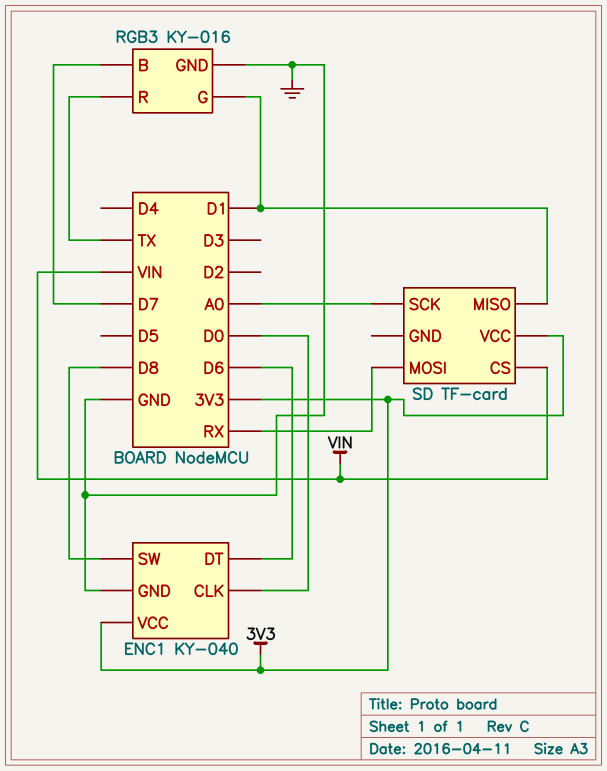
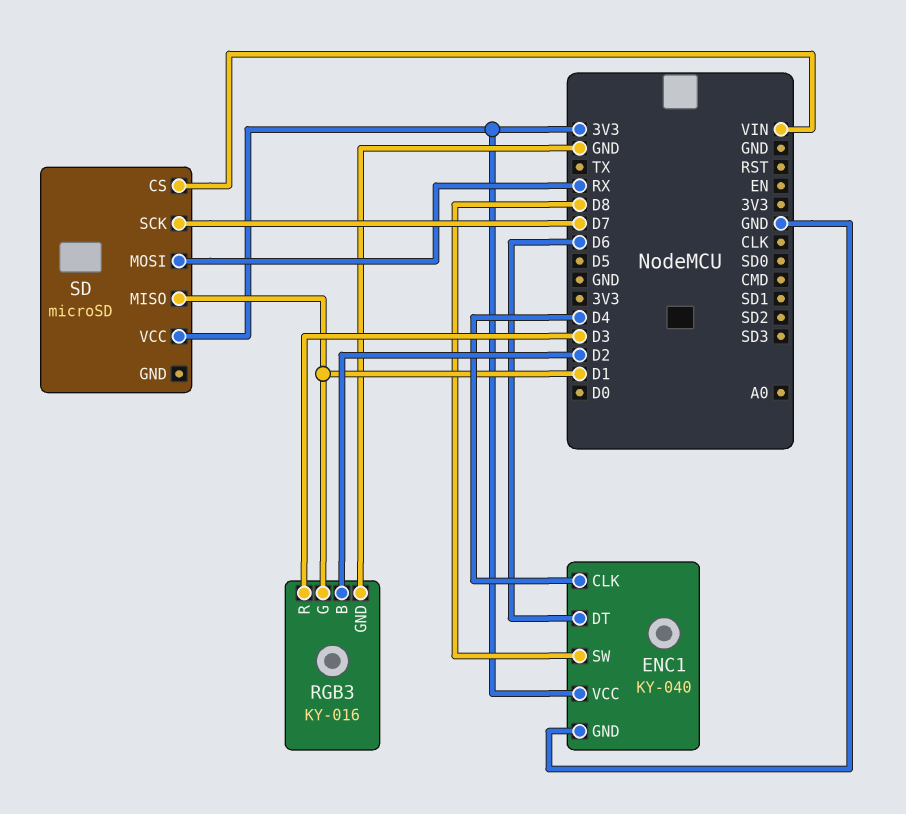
ENC1 pin CLK: D0 -> D4
RGB3 pin B: D7 -> D2
RGB3 pin R: TX -> D3
SD: TF-card -> microSD
SD pin SCK: A0 -> D7

